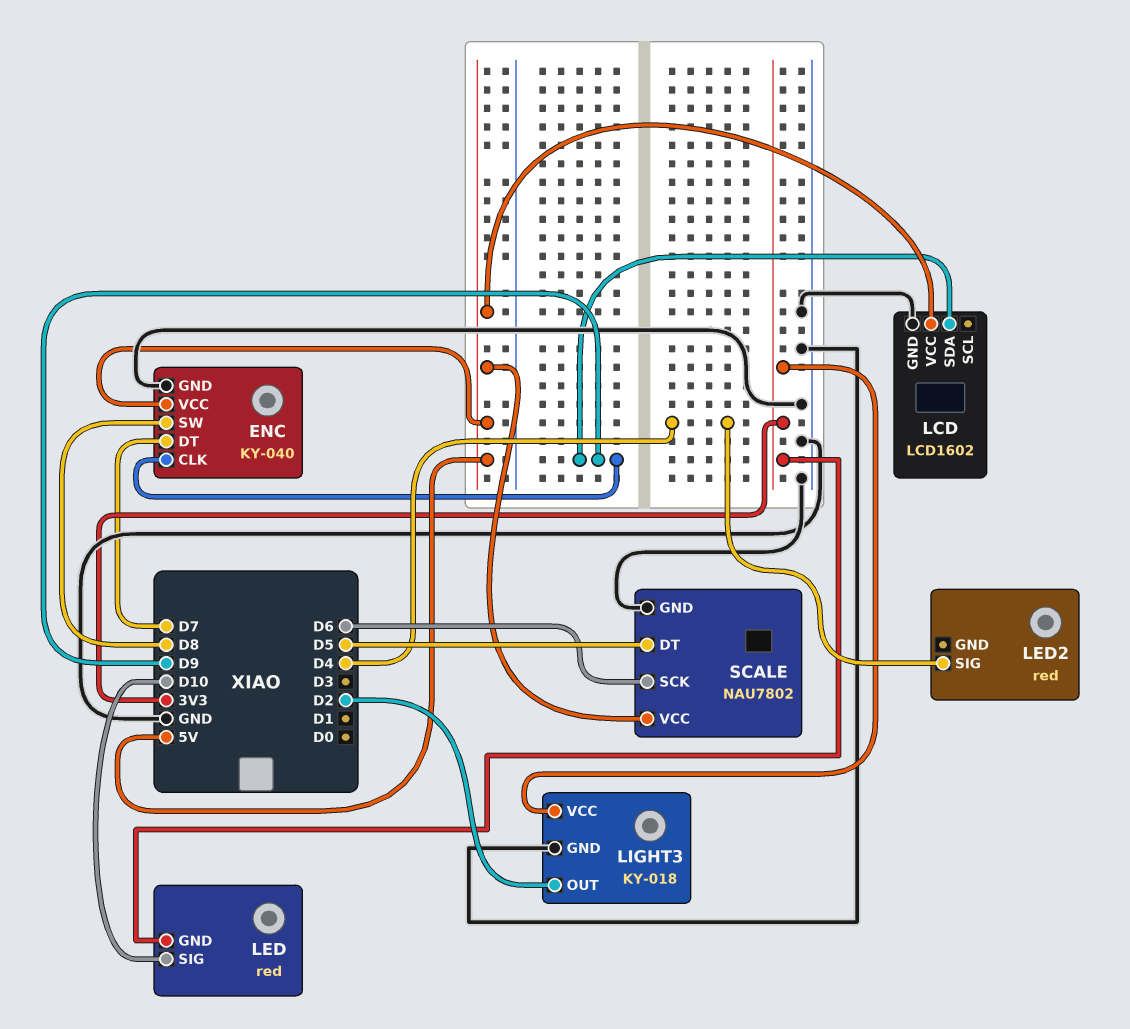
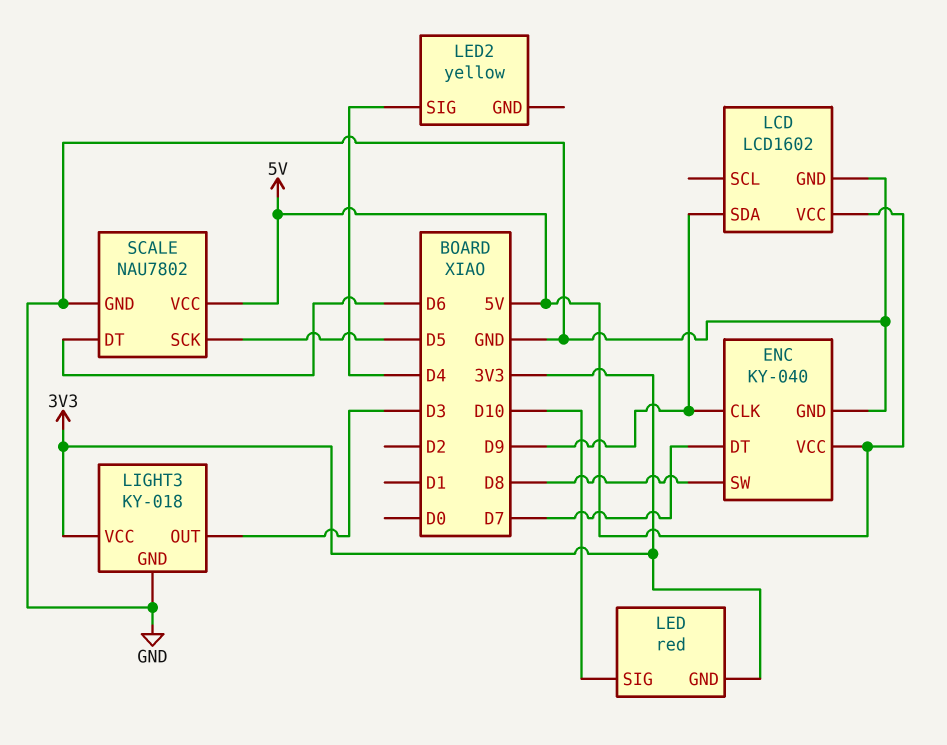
LED2: red -> yellow
LIGHT3 pin OUT: D2 -> D3
SCALE pin DT: D5 -> D6
SCALE pin SCK: D6 -> D5

